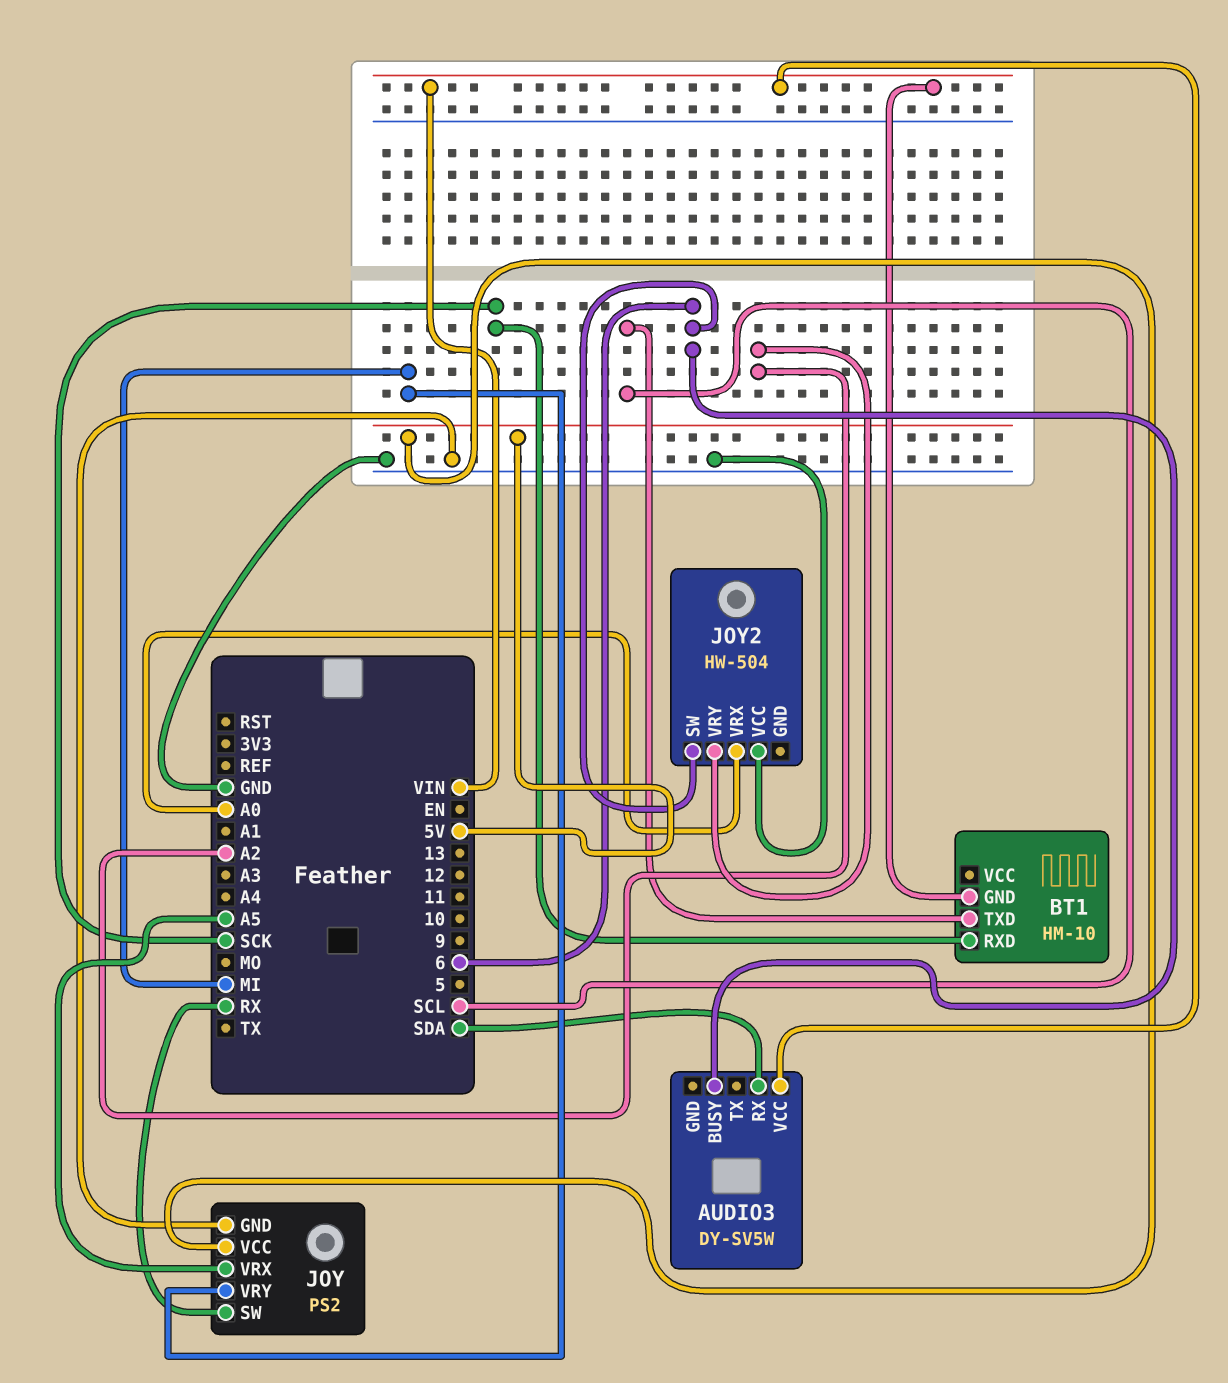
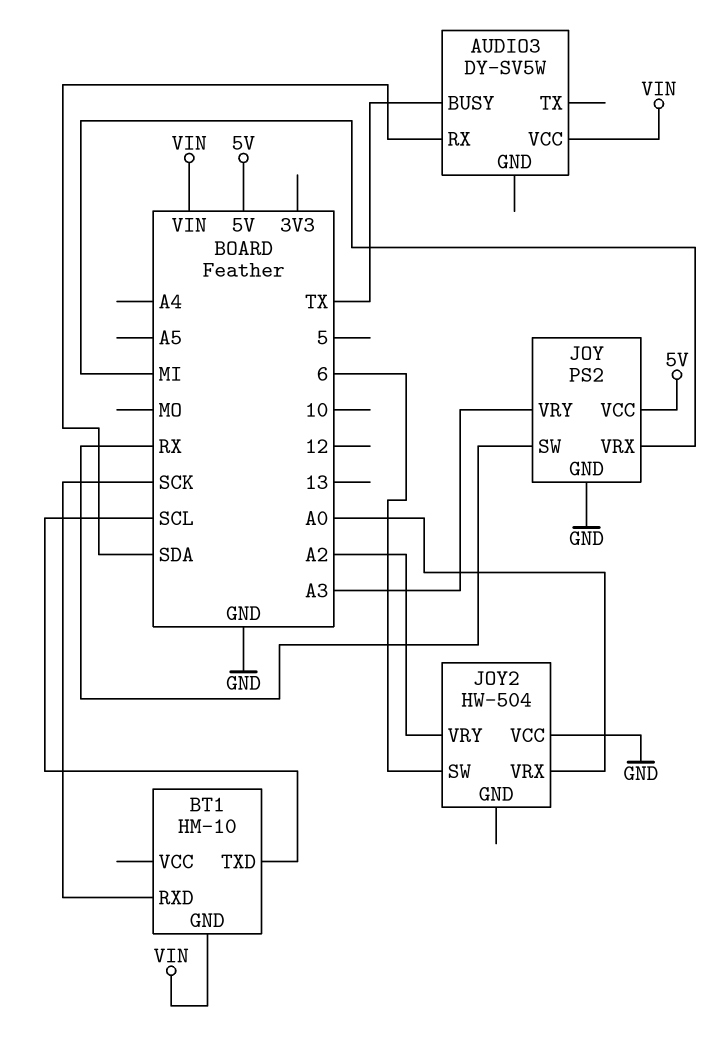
AUDIO3 pin BUSY: 6 -> TX
JOY pin VRX: A5 -> MI
JOY pin VRY: MI -> A3

